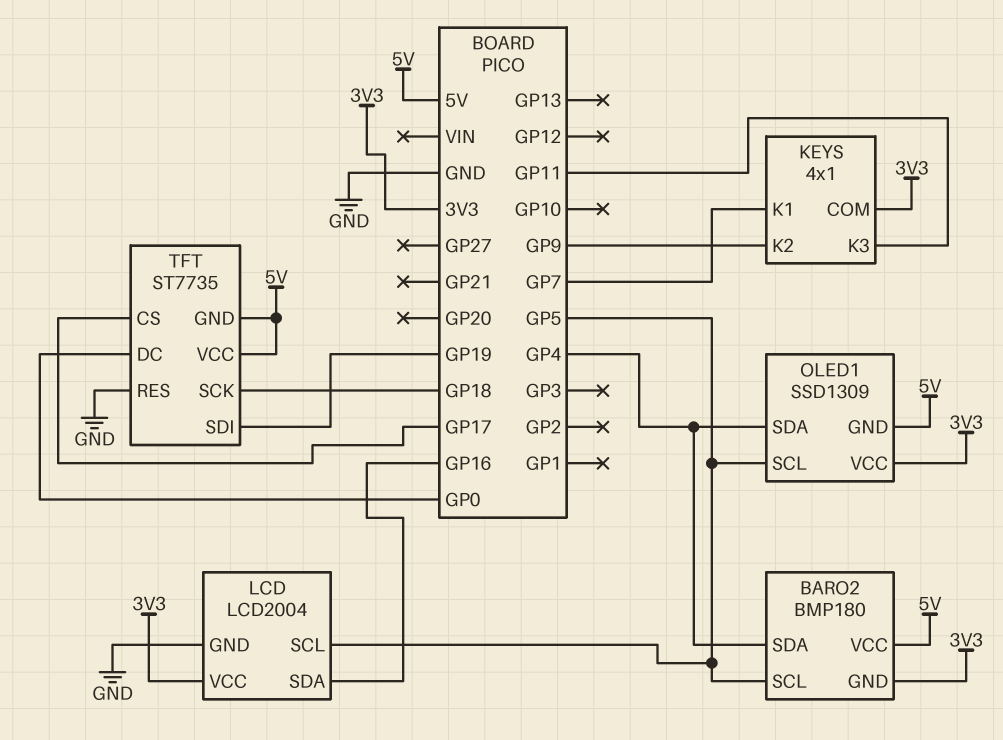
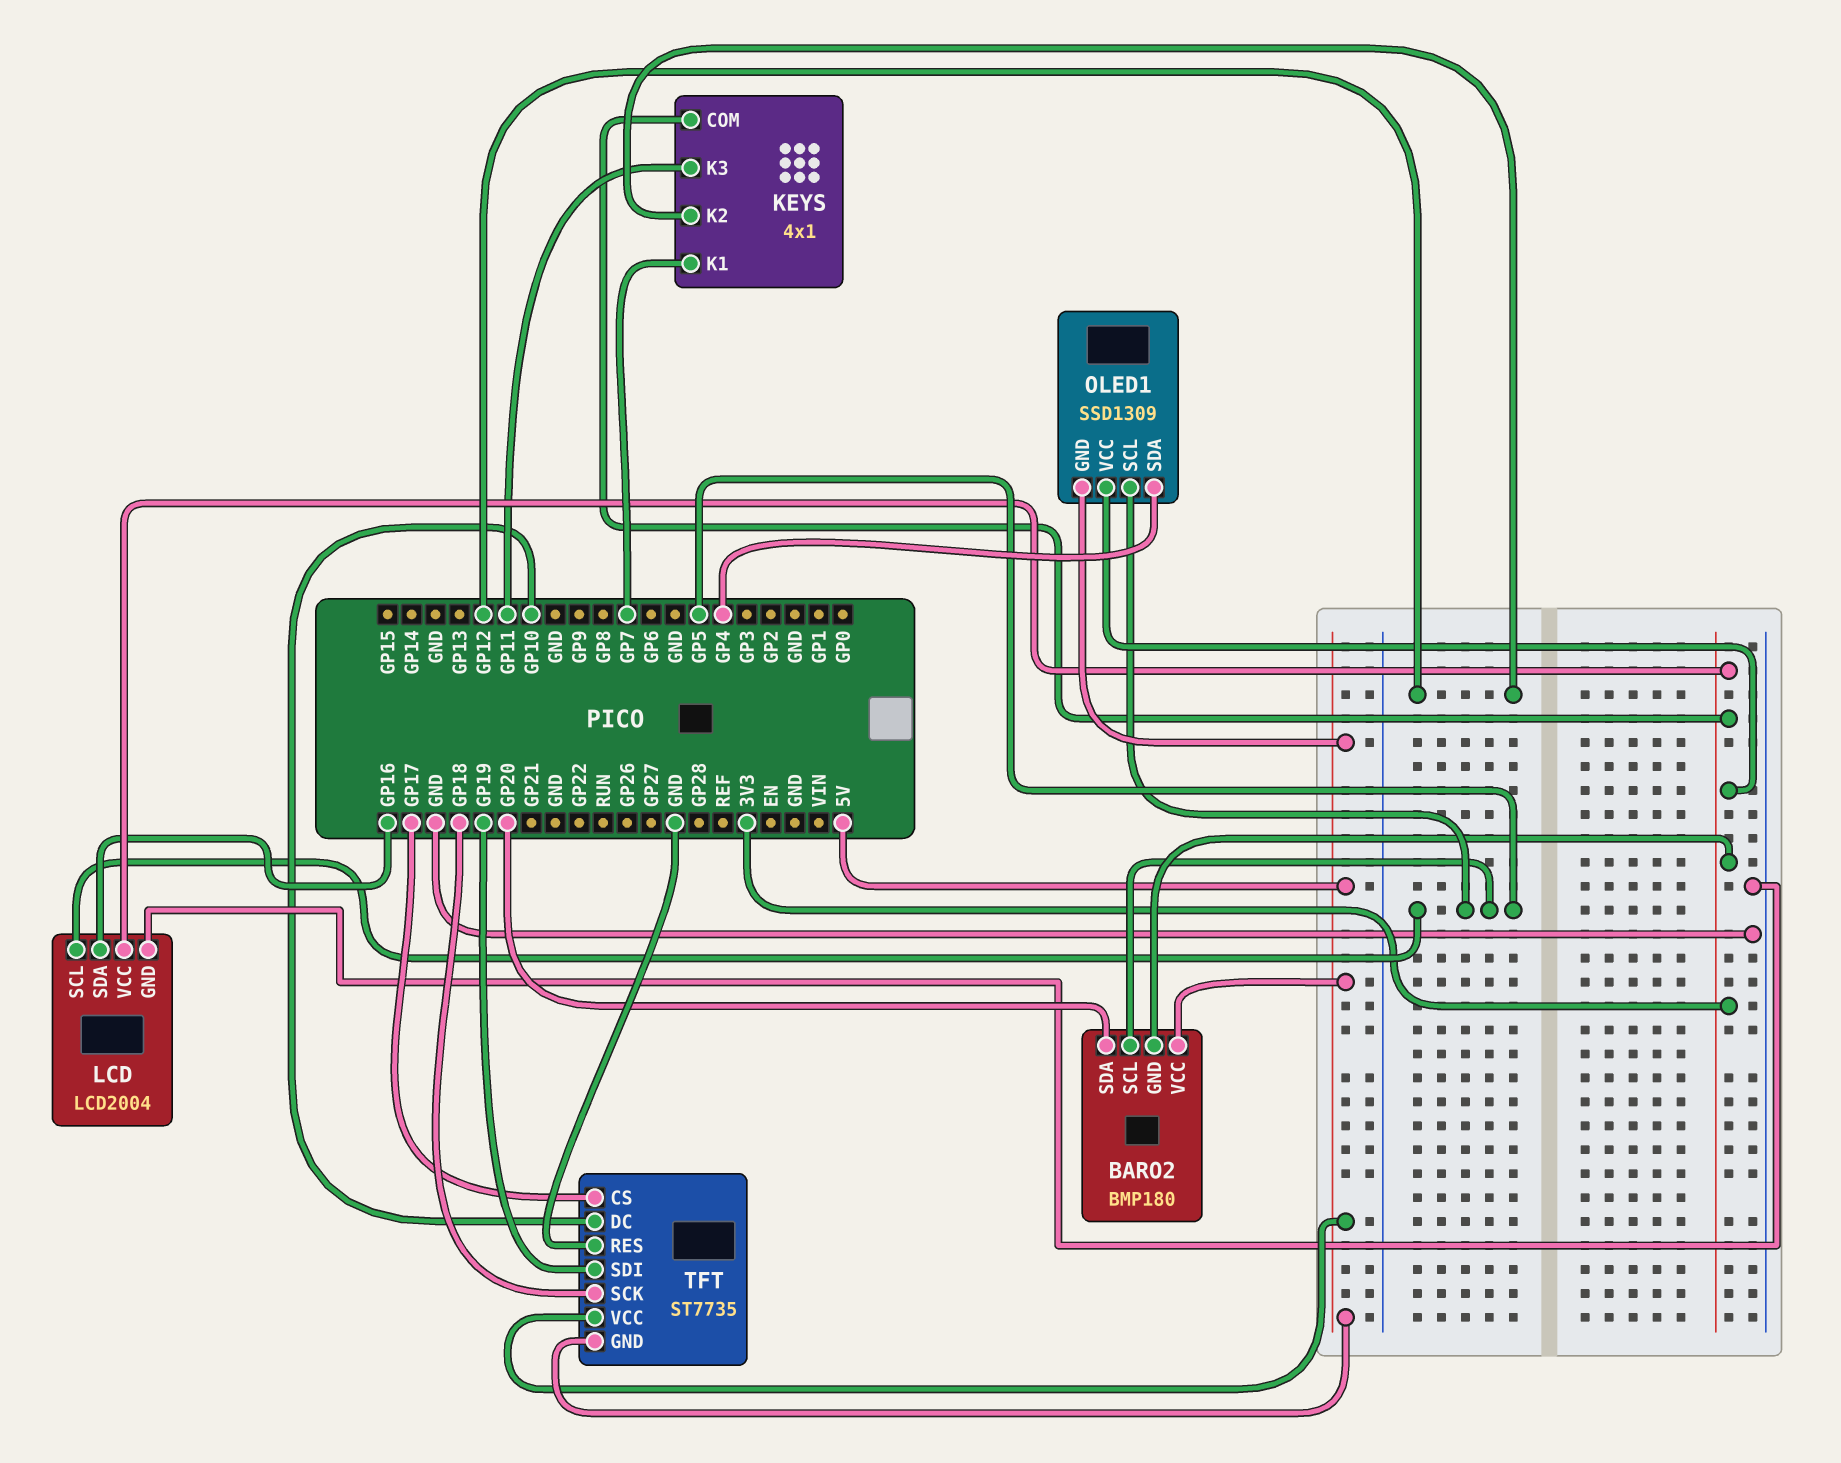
BARO2 pin SDA: GP4 -> GP20
KEYS pin K2: GP9 -> GP12
TFT pin DC: GP0 -> GP10

